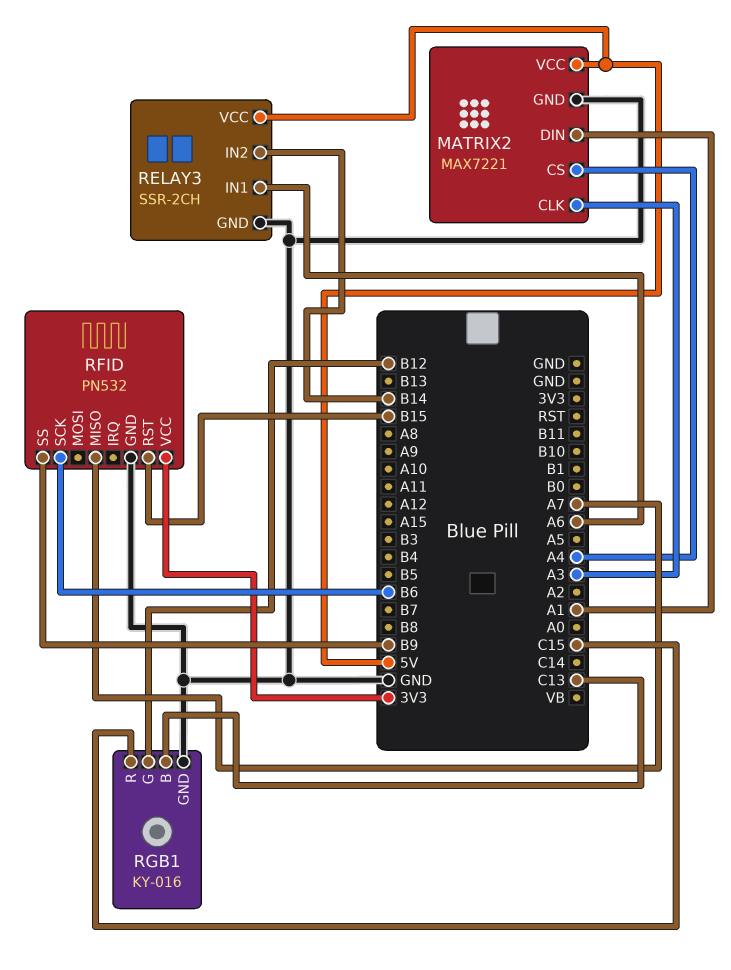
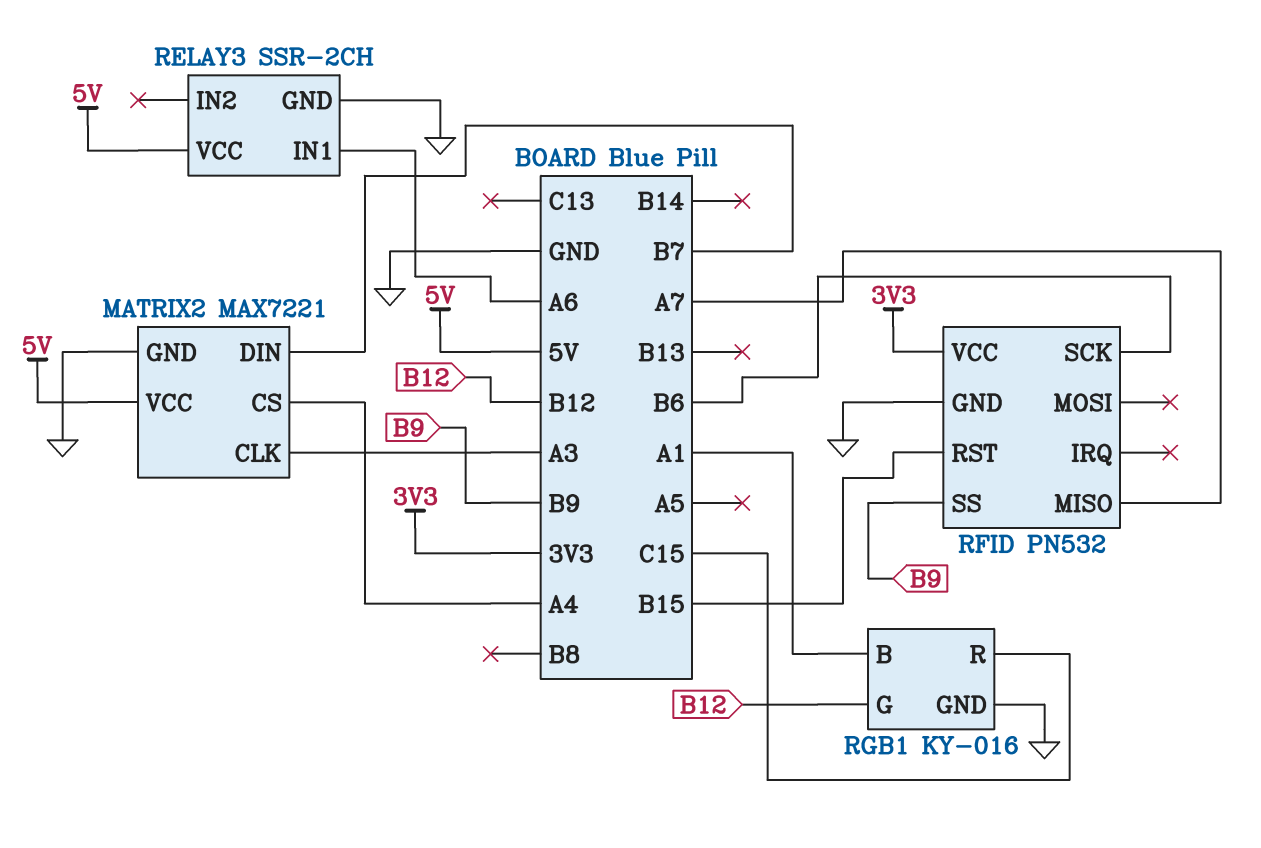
MATRIX2 pin DIN: A1 -> B7
RELAY3 pin IN2: B14 -> none
RGB1 pin B: C13 -> A1

